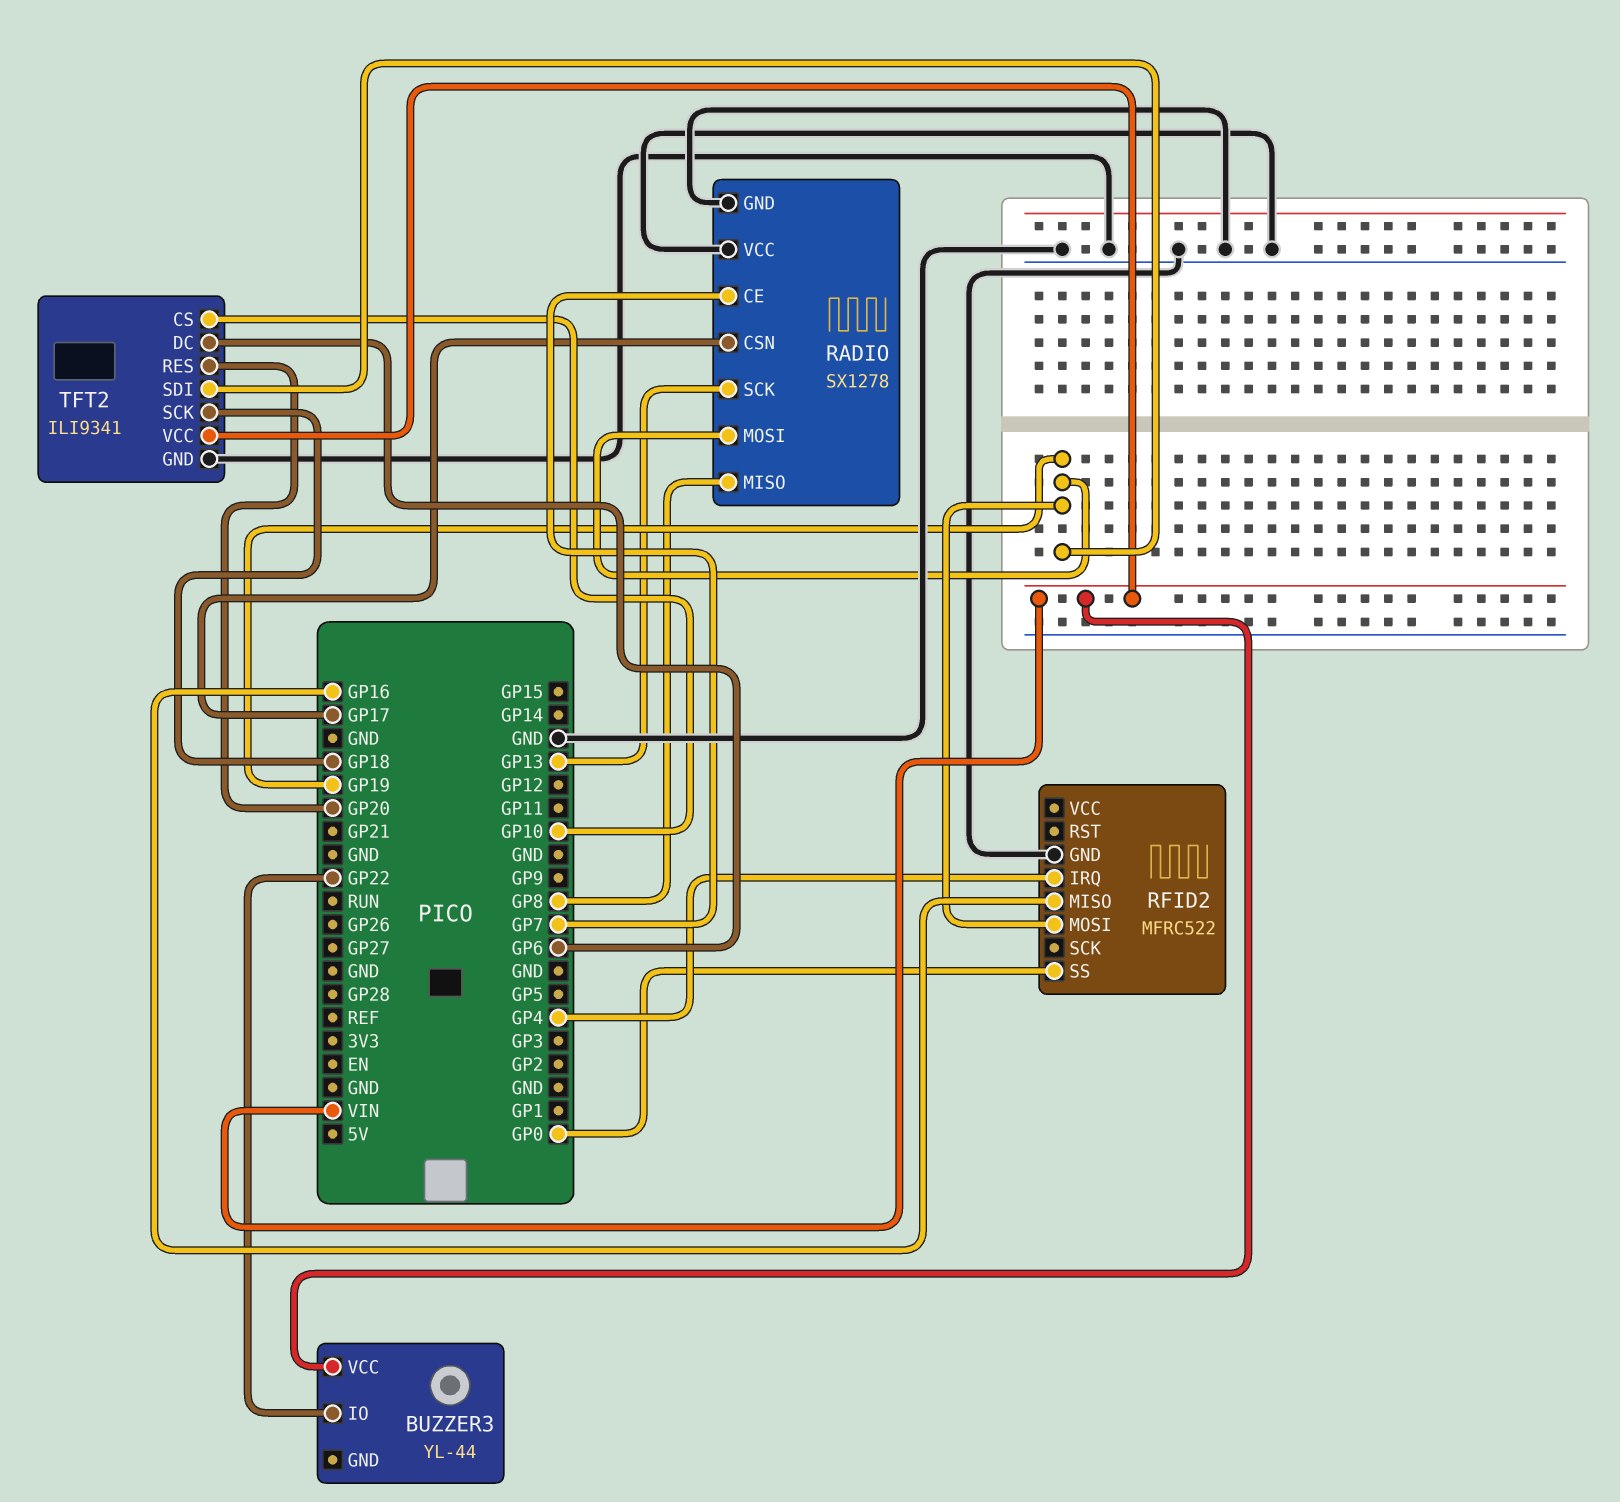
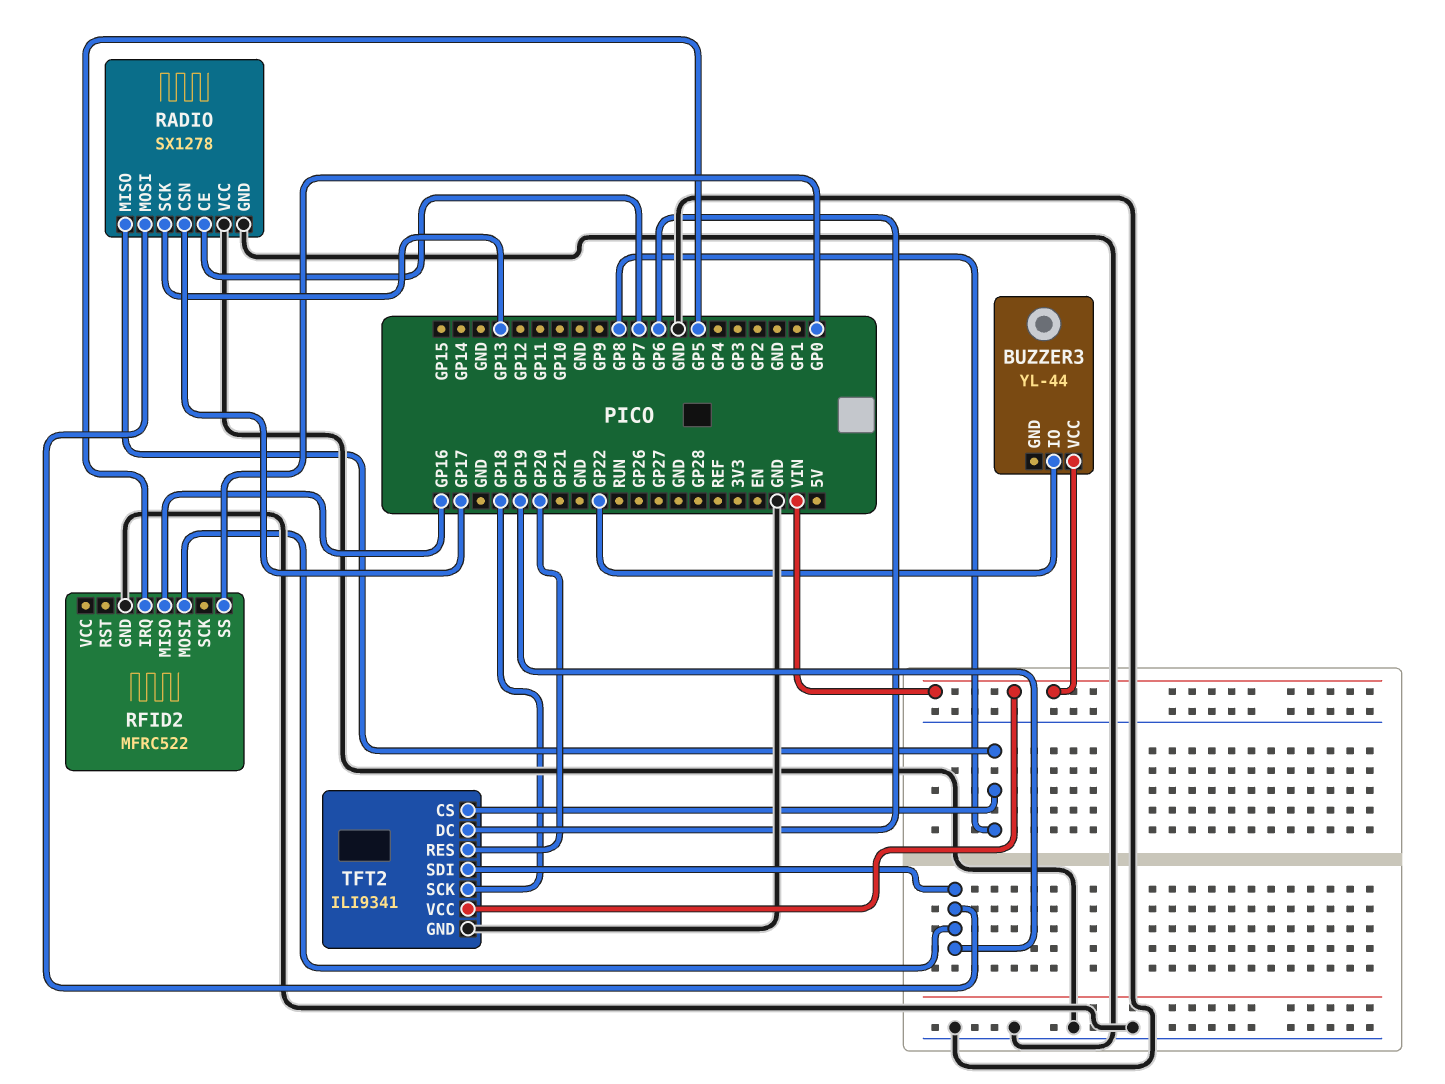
RFID2 pin IRQ: GP4 -> GP5
TFT2 pin CS: GP10 -> GP8

